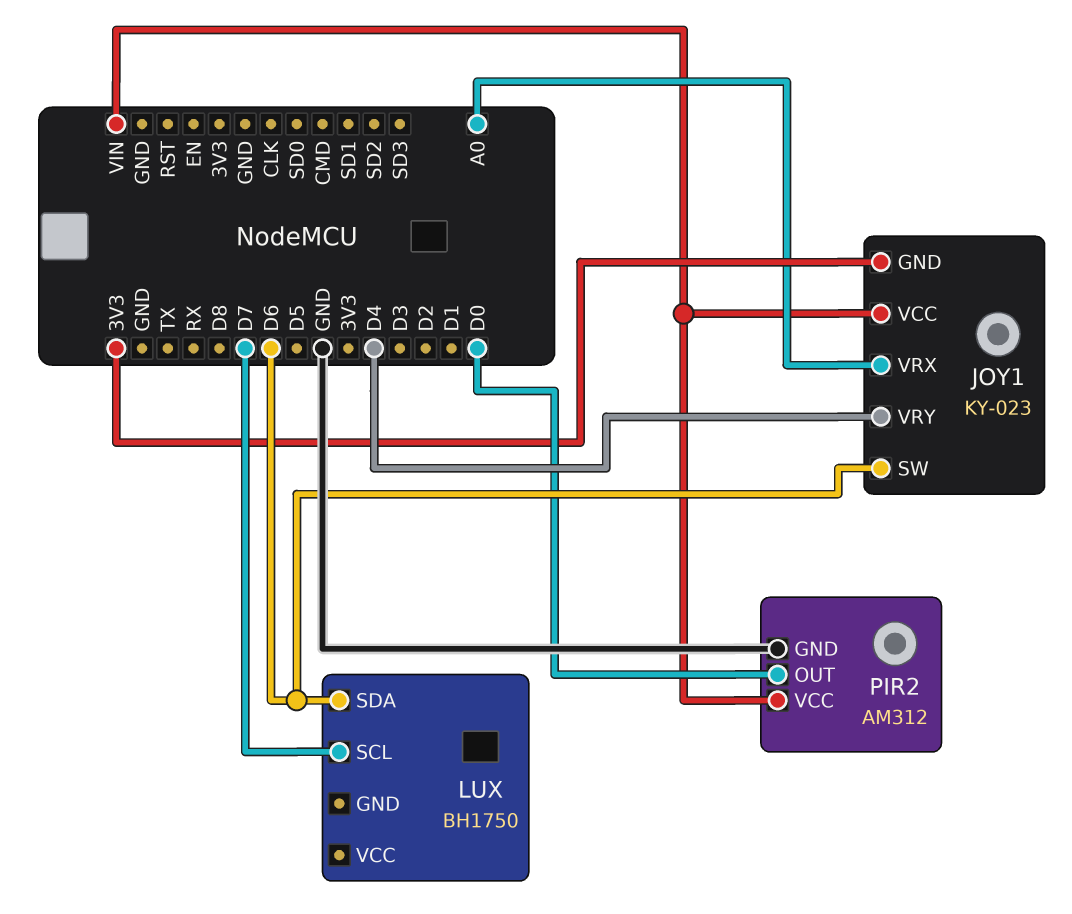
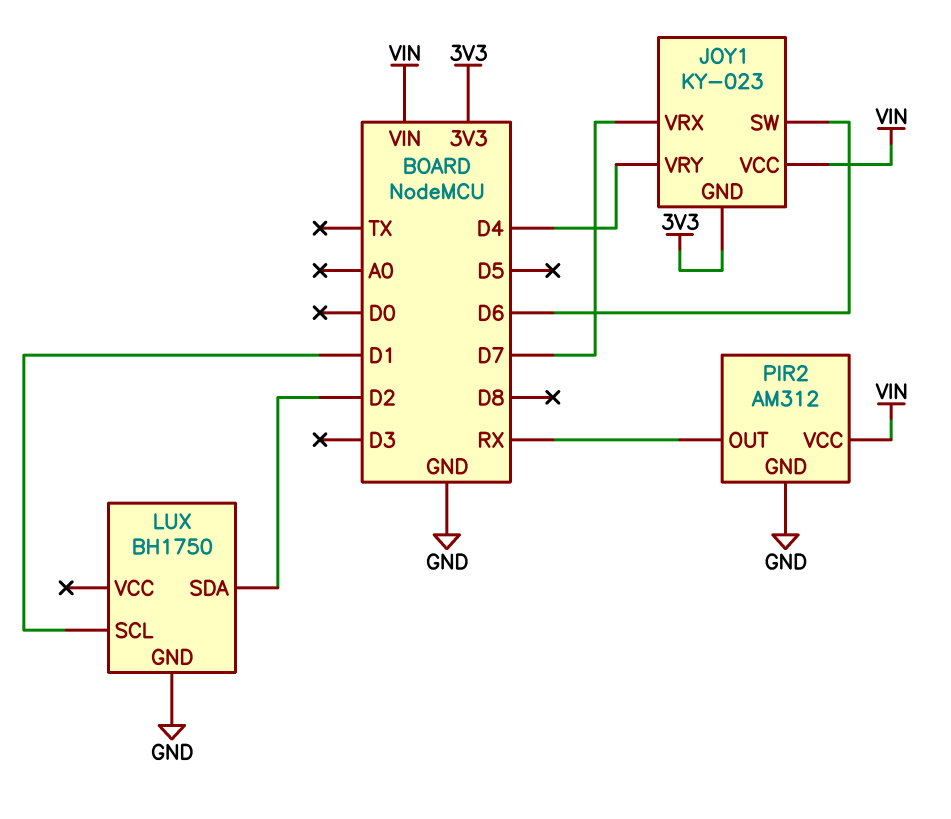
JOY1 pin VRX: A0 -> D7
LUX pin GND: none -> GND
LUX pin SCL: D7 -> D1
LUX pin SDA: D6 -> D2
PIR2 pin OUT: D0 -> RX

